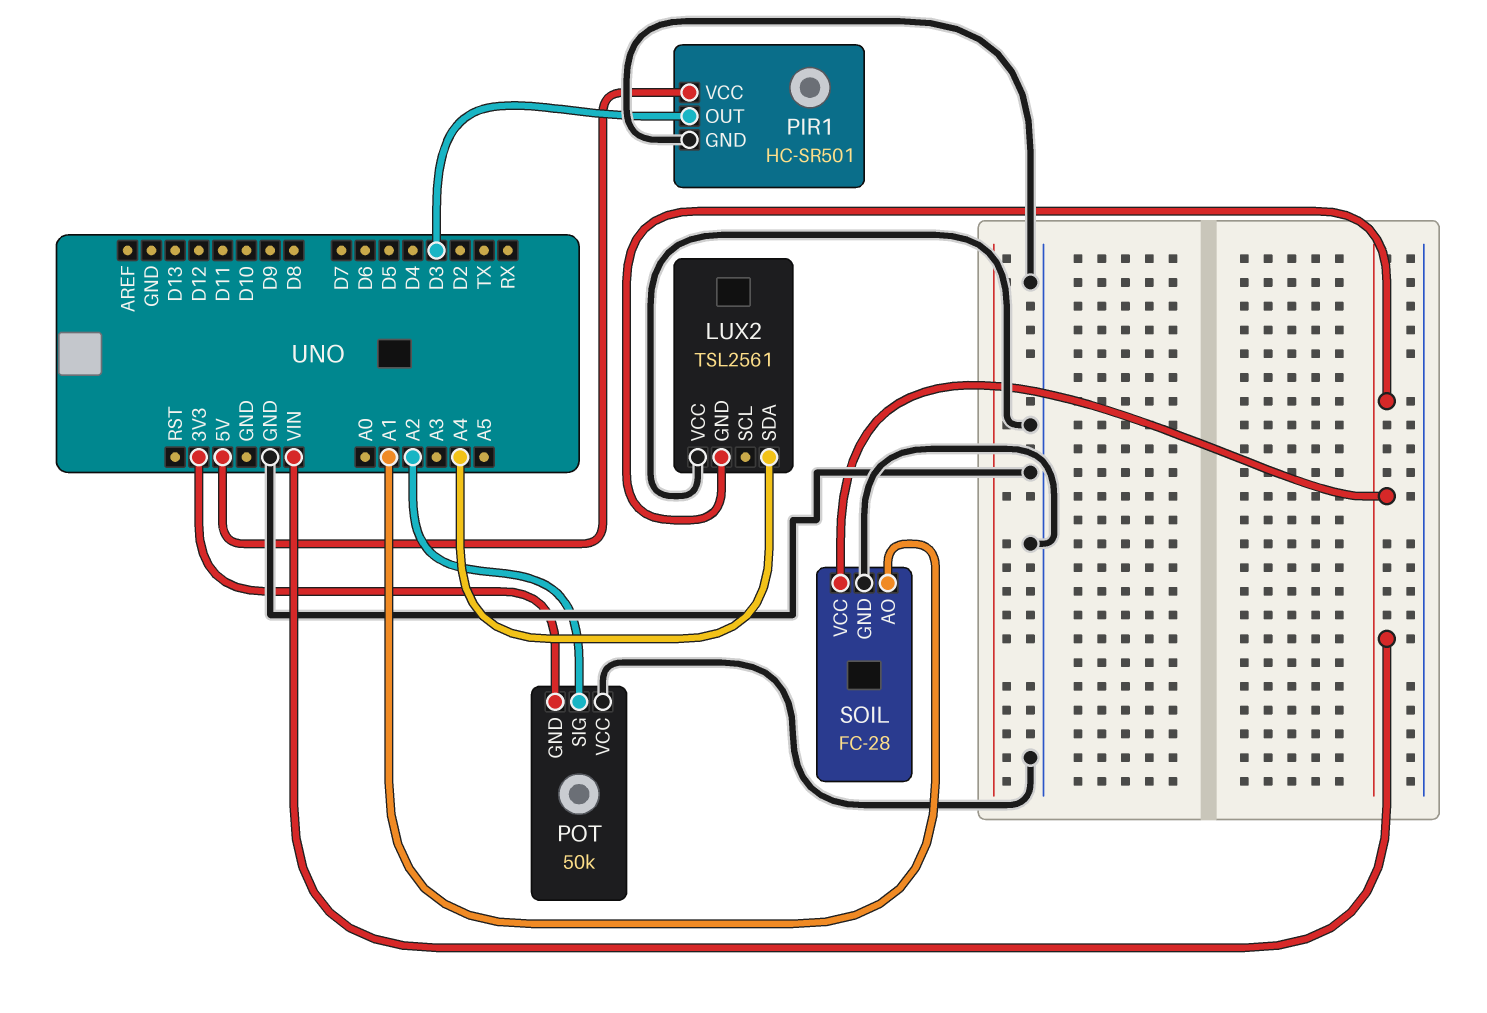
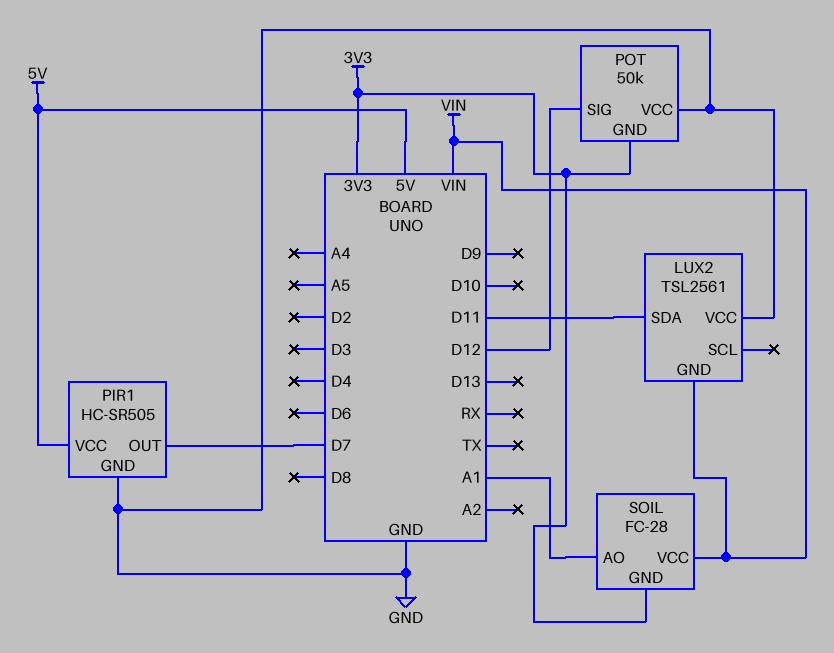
LUX2 pin SDA: A4 -> D11
PIR1: HC-SR501 -> HC-SR505
PIR1 pin OUT: D3 -> D7
POT pin SIG: A2 -> D12
SOIL pin GND: GND -> 3V3

